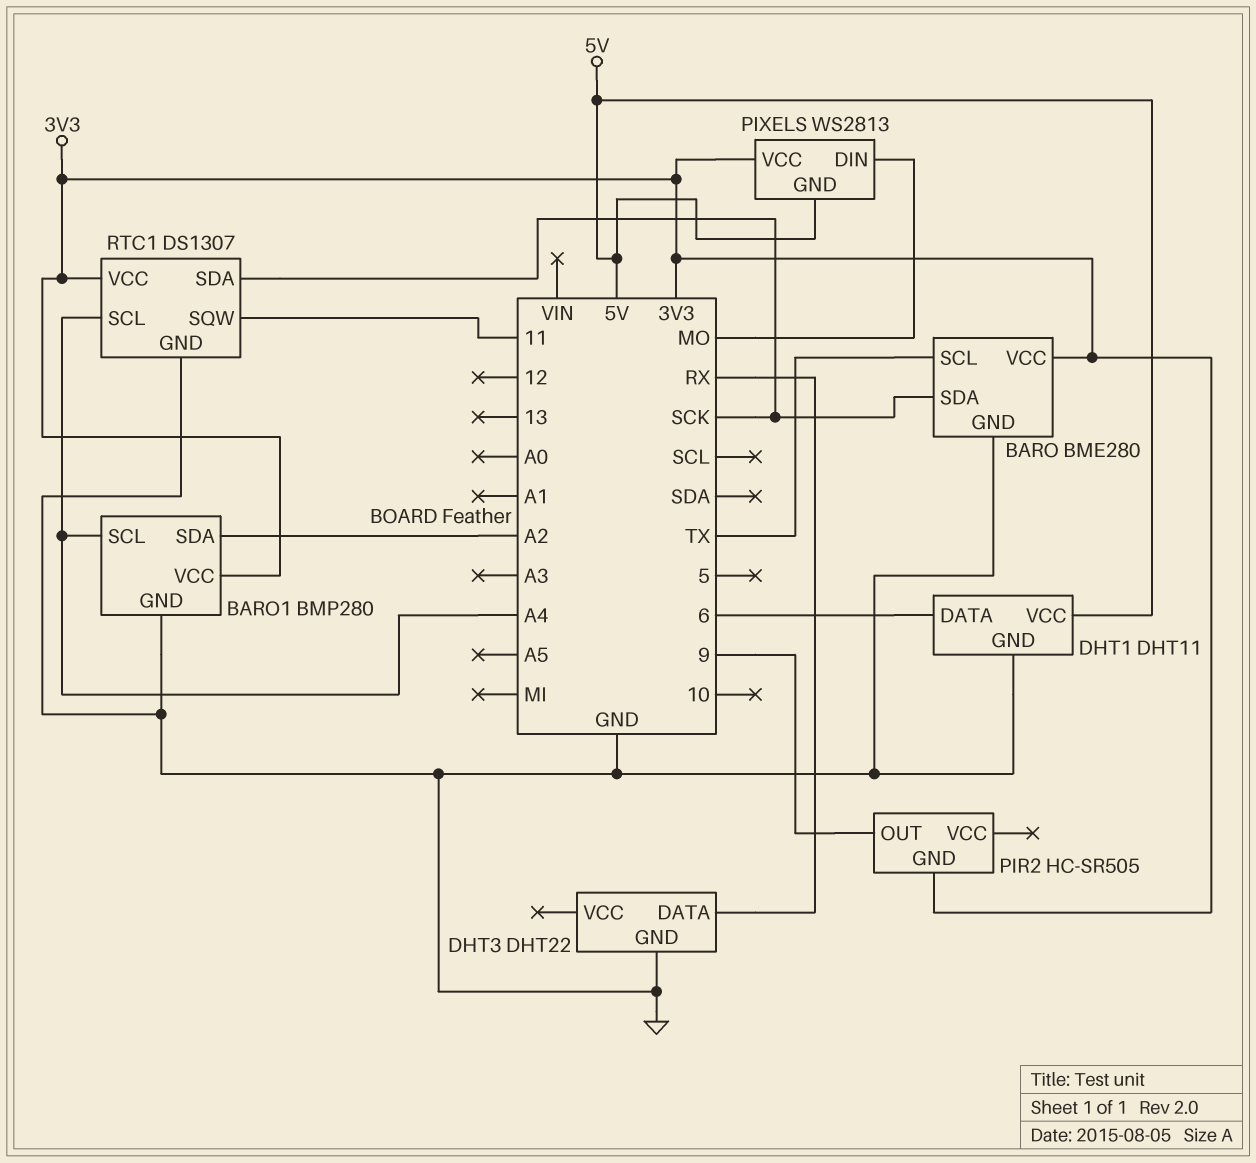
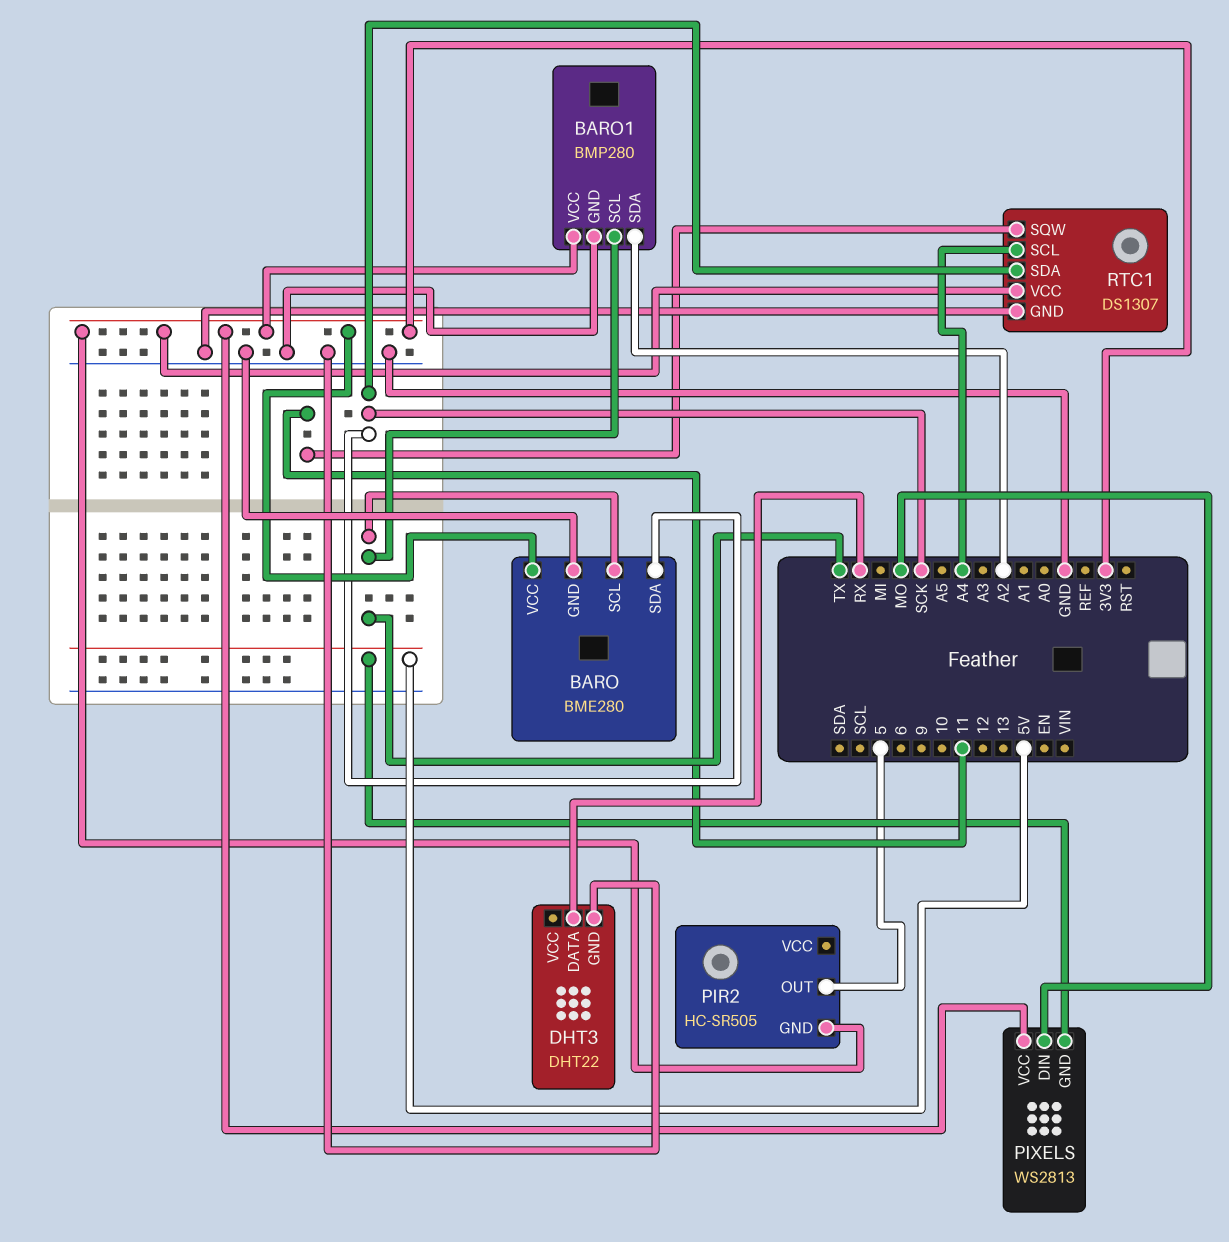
BARO1 pin SCL: A4 -> TX
DHT1: DHT11 -> none
DHT1 pin DATA: 6 -> none
DHT1 pin GND: GND -> none
DHT1 pin VCC: 5V -> none
PIR2 pin OUT: 9 -> 5

